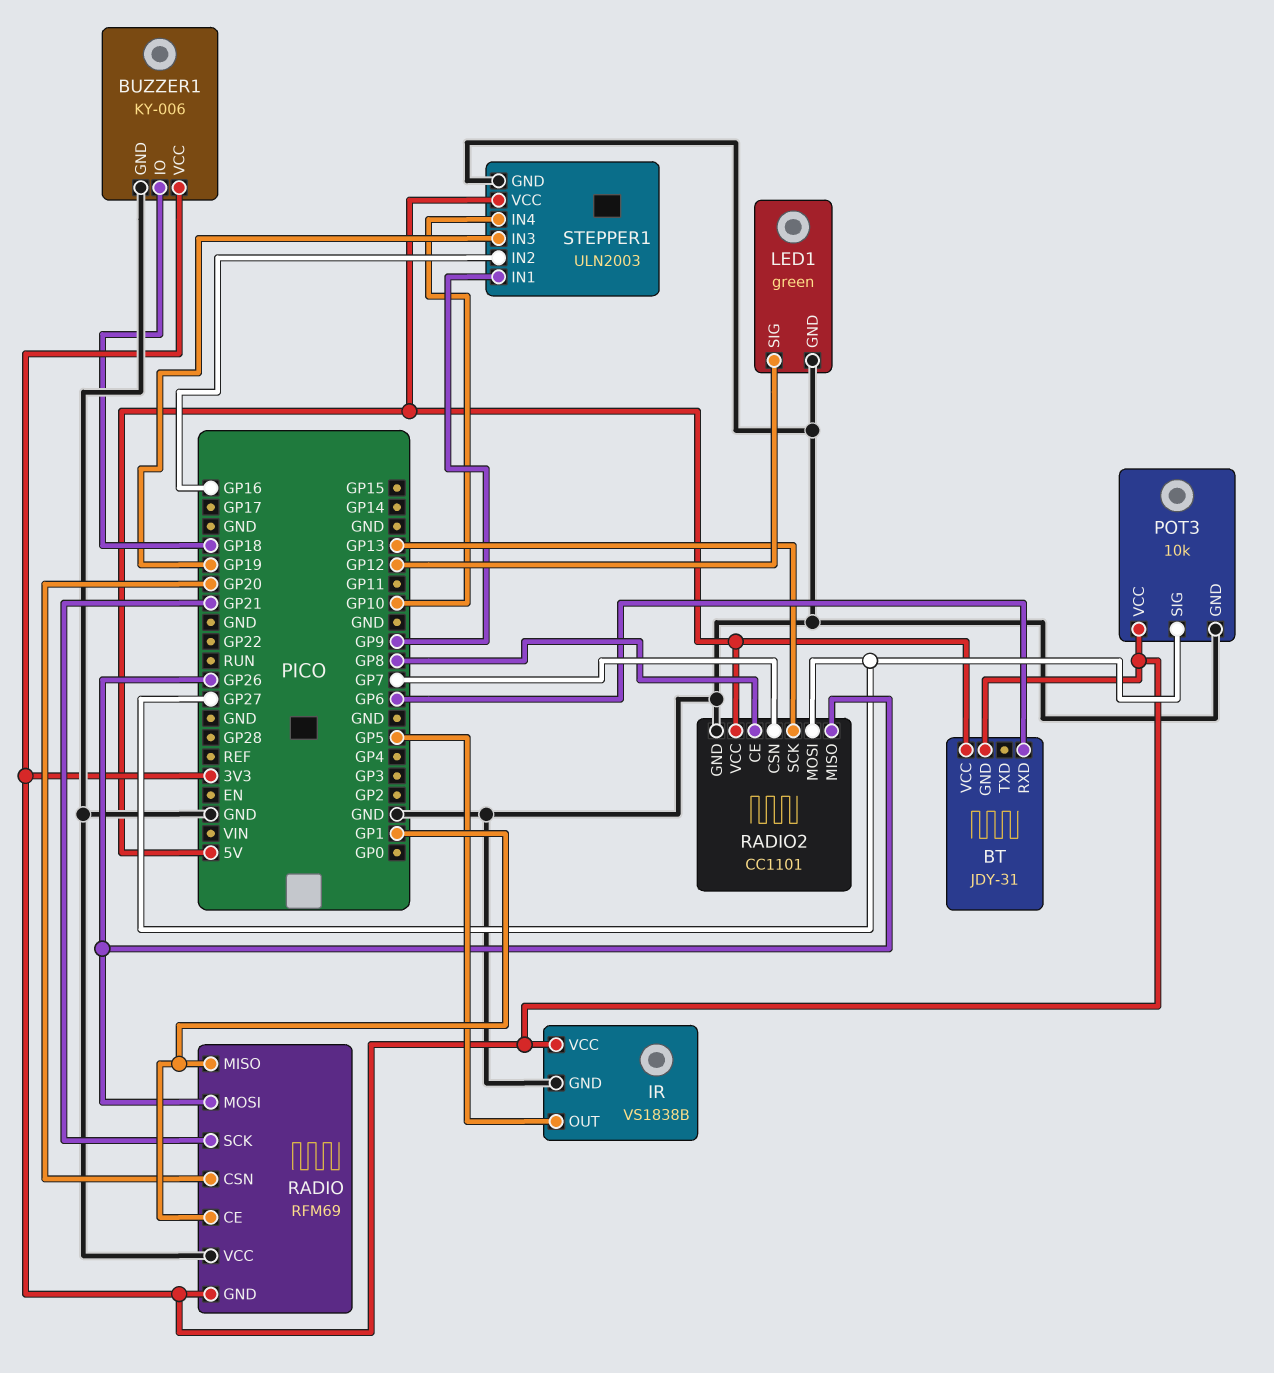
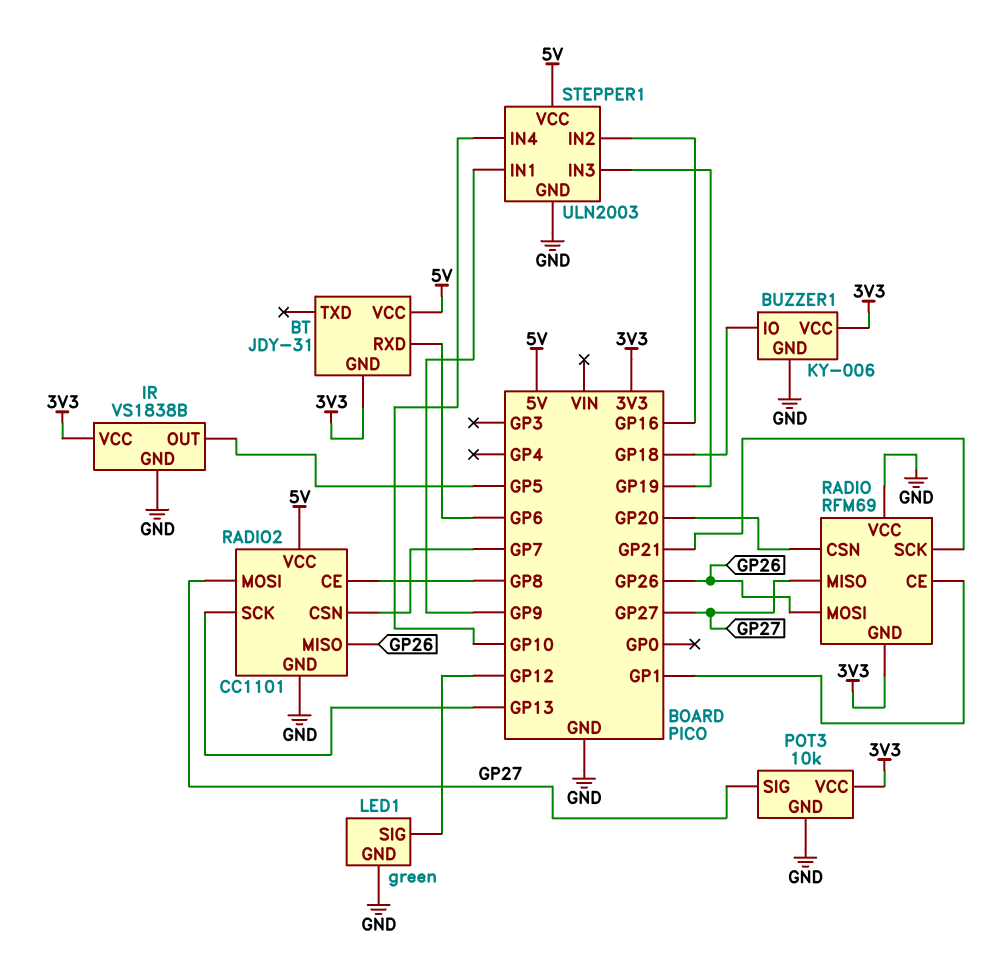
RADIO pin MISO: GP1 -> GP27

